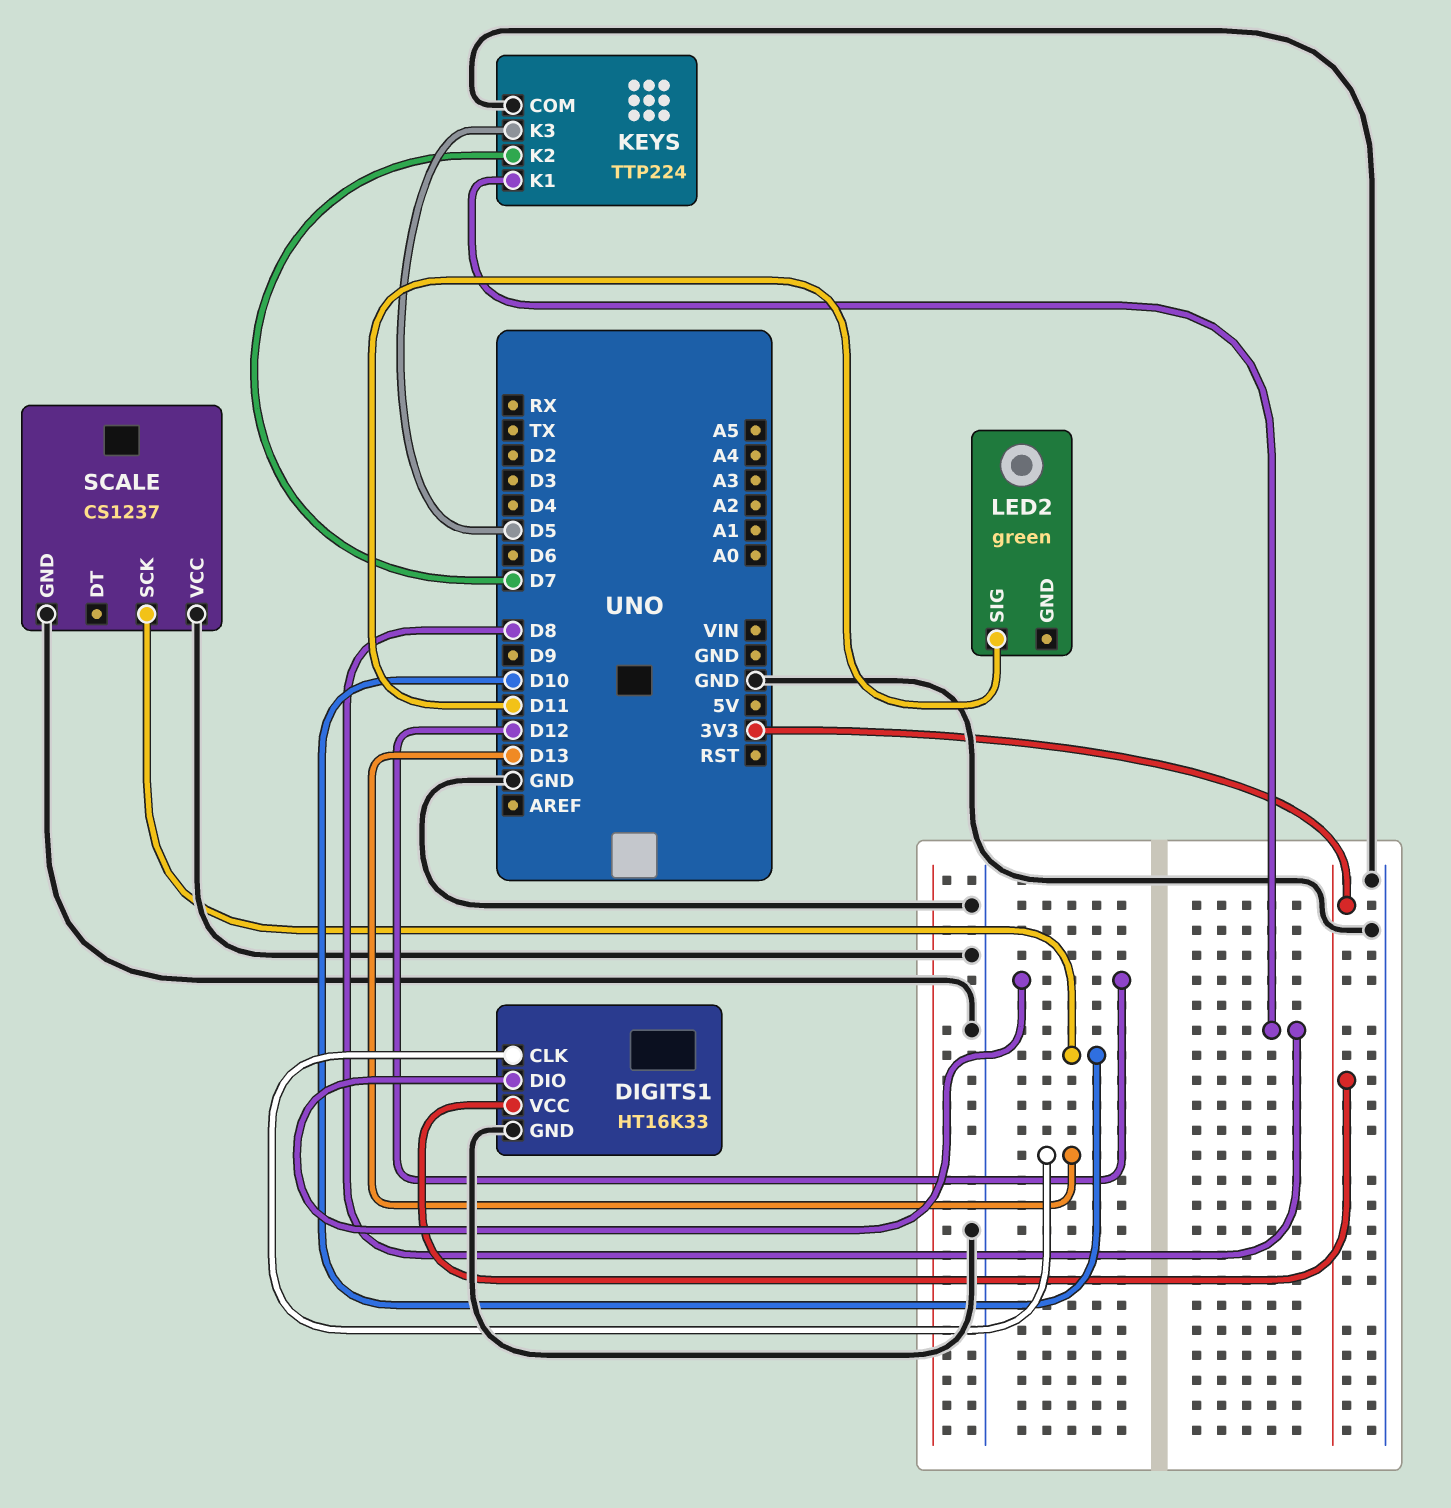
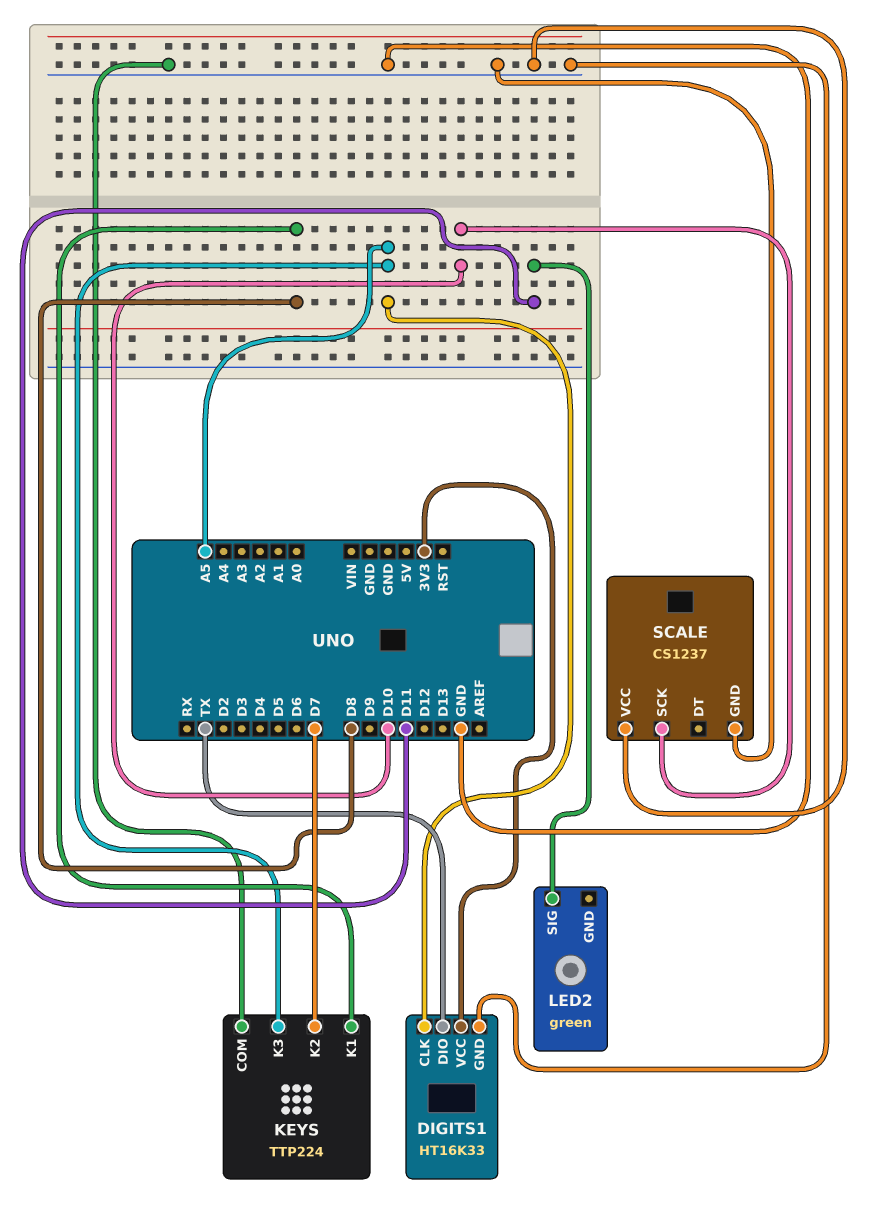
DIGITS1 pin CLK: D13 -> A5
DIGITS1 pin DIO: D12 -> TX
KEYS pin K3: D5 -> A5

